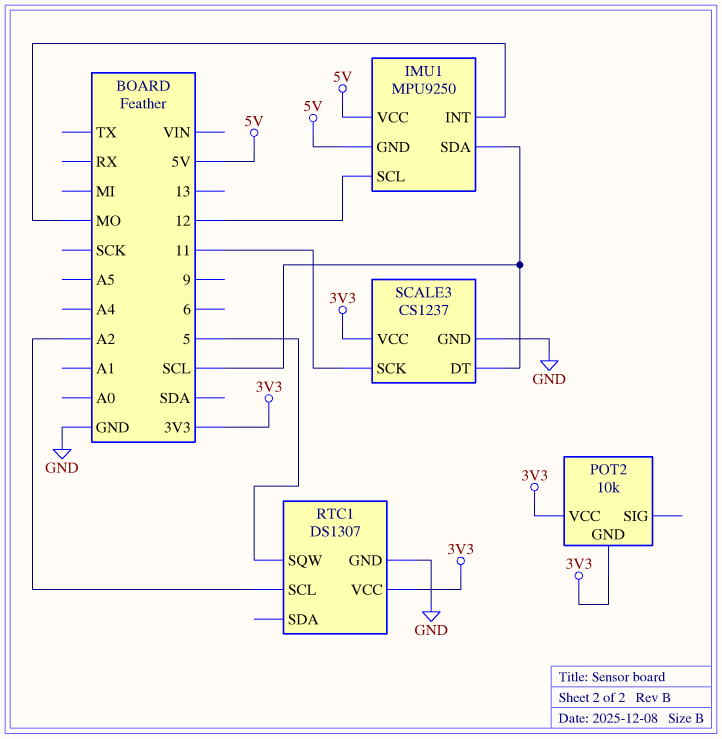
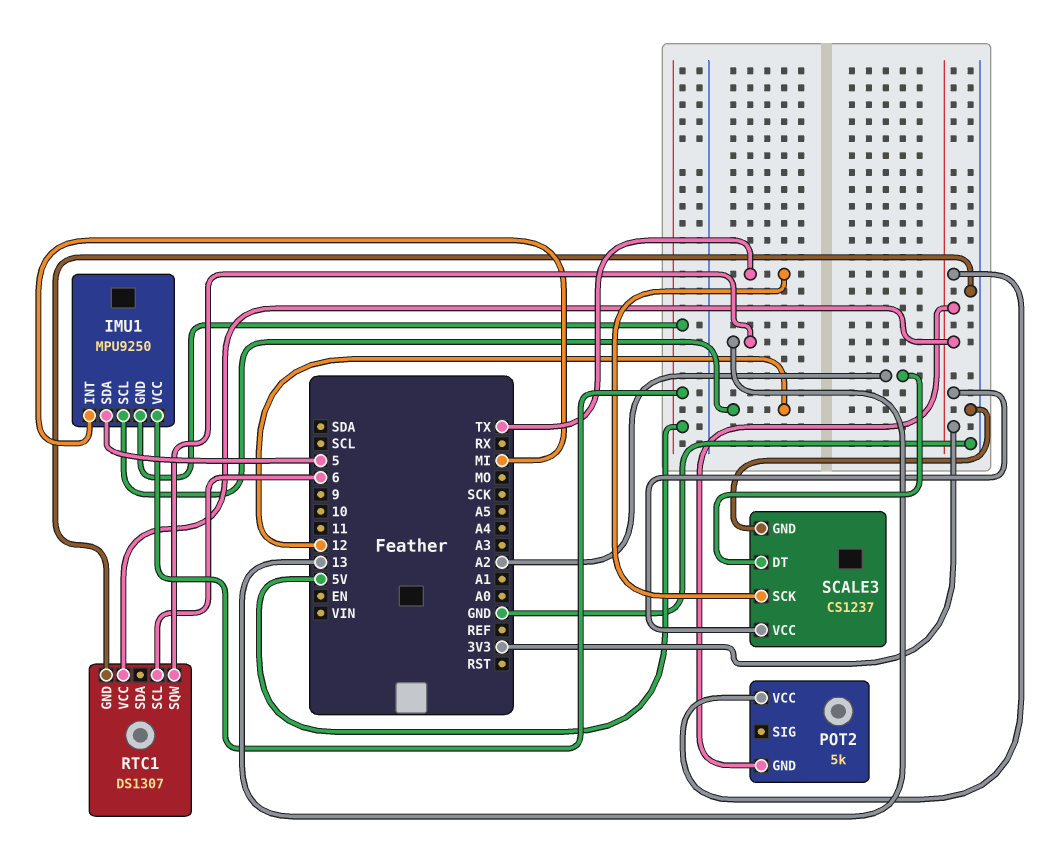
IMU1 pin INT: MO -> MI
IMU1 pin SDA: SCL -> 5
POT2: 10k -> 5k
RTC1 pin SCL: A2 -> 6
RTC1 pin SQW: 5 -> 13
SCALE3 pin DT: SCL -> A2
SCALE3 pin SCK: 11 -> TX

